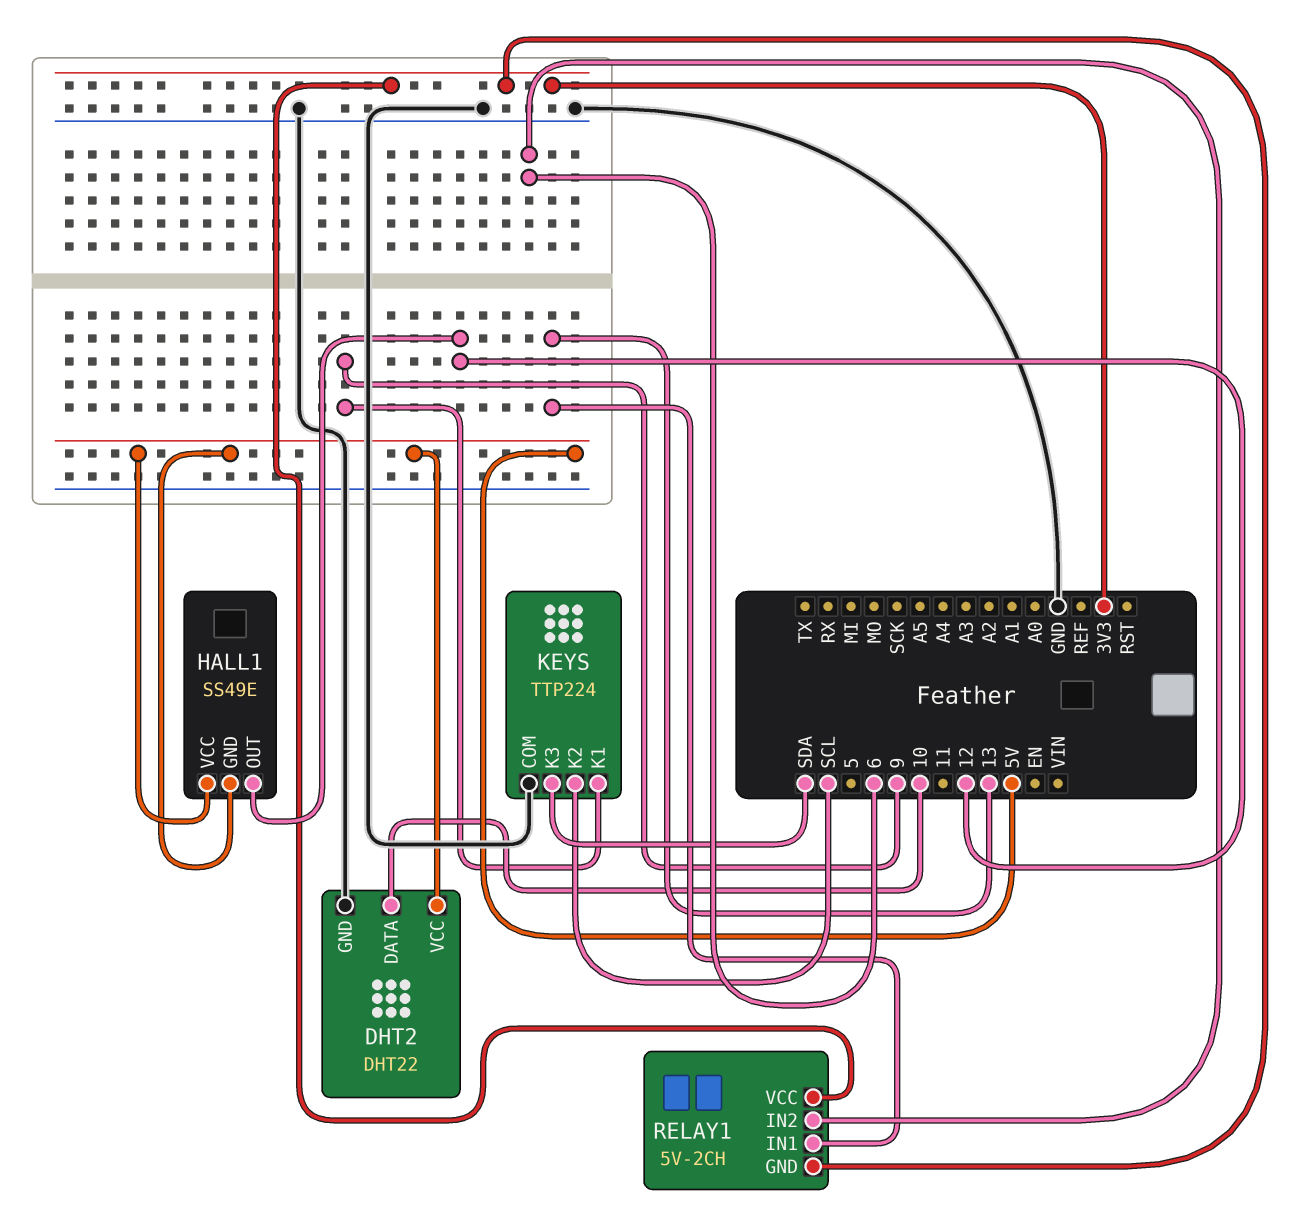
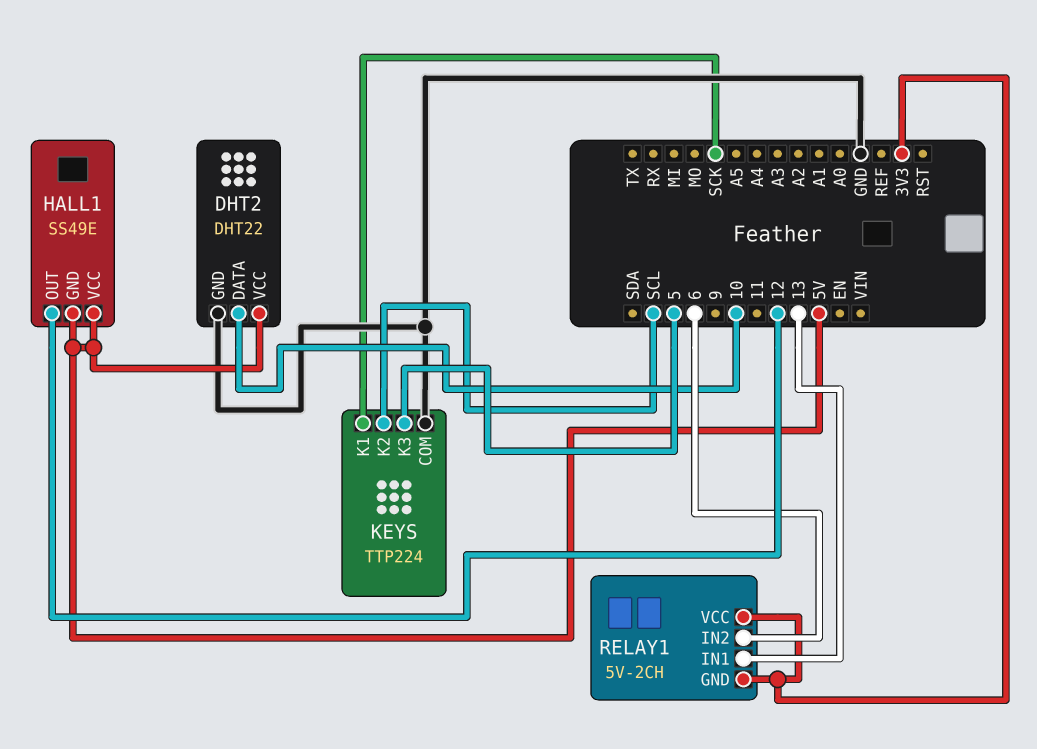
KEYS pin K1: 9 -> SCK
KEYS pin K3: SDA -> 5

